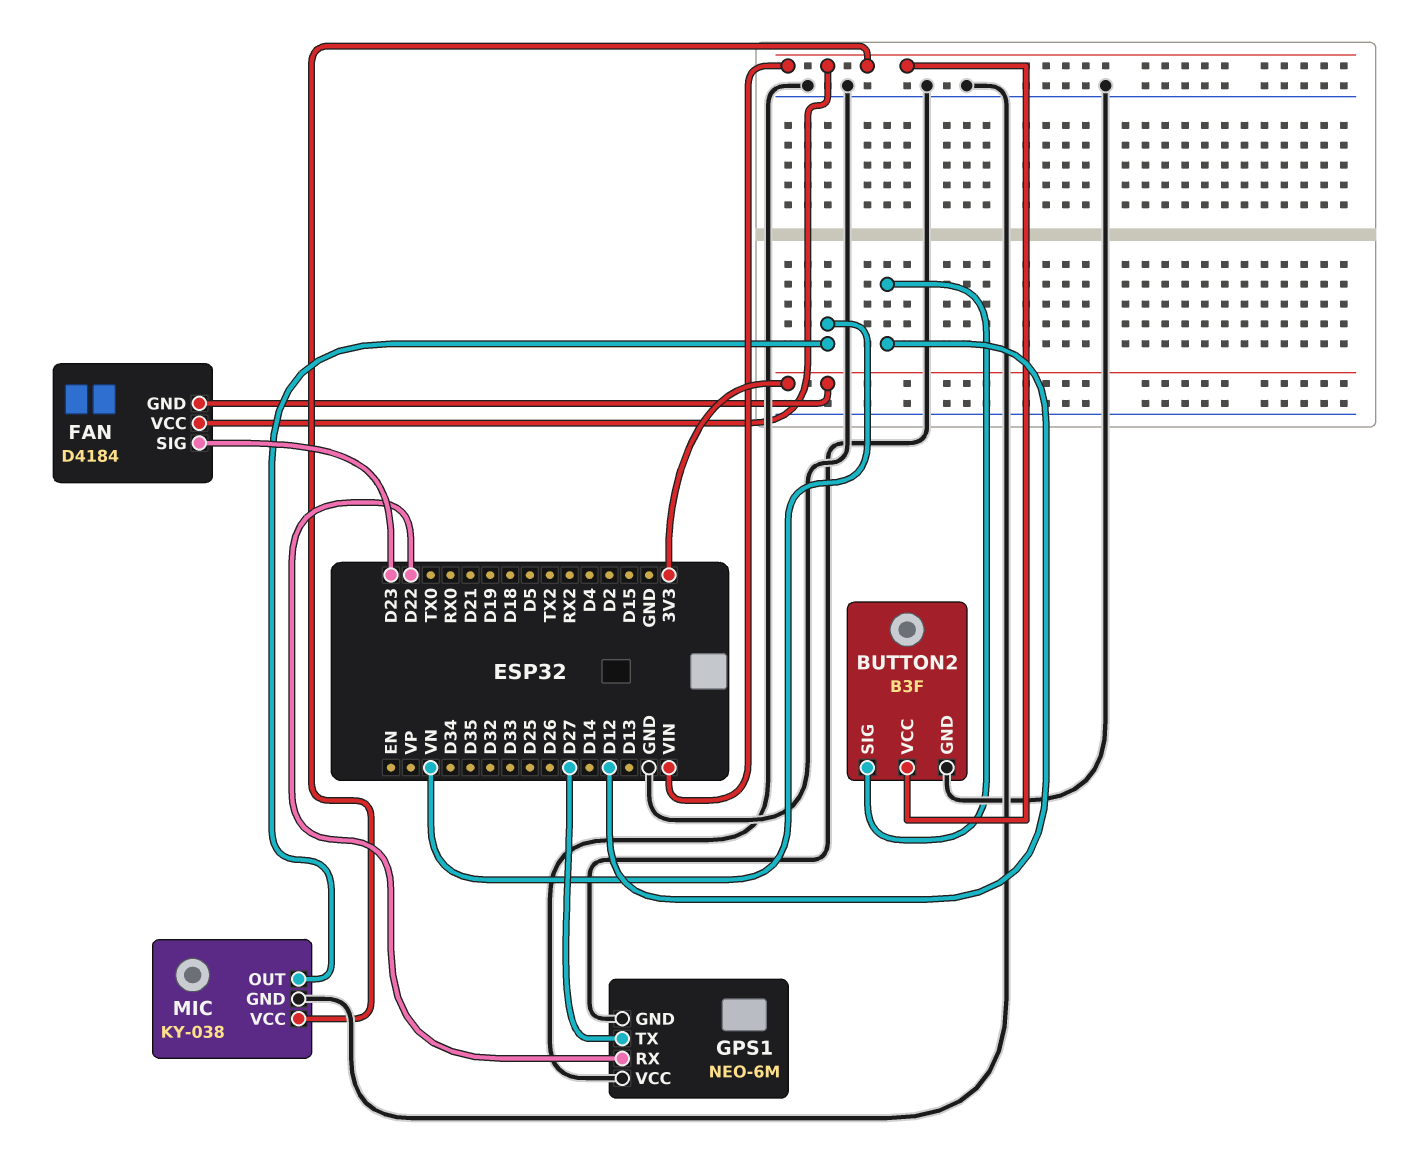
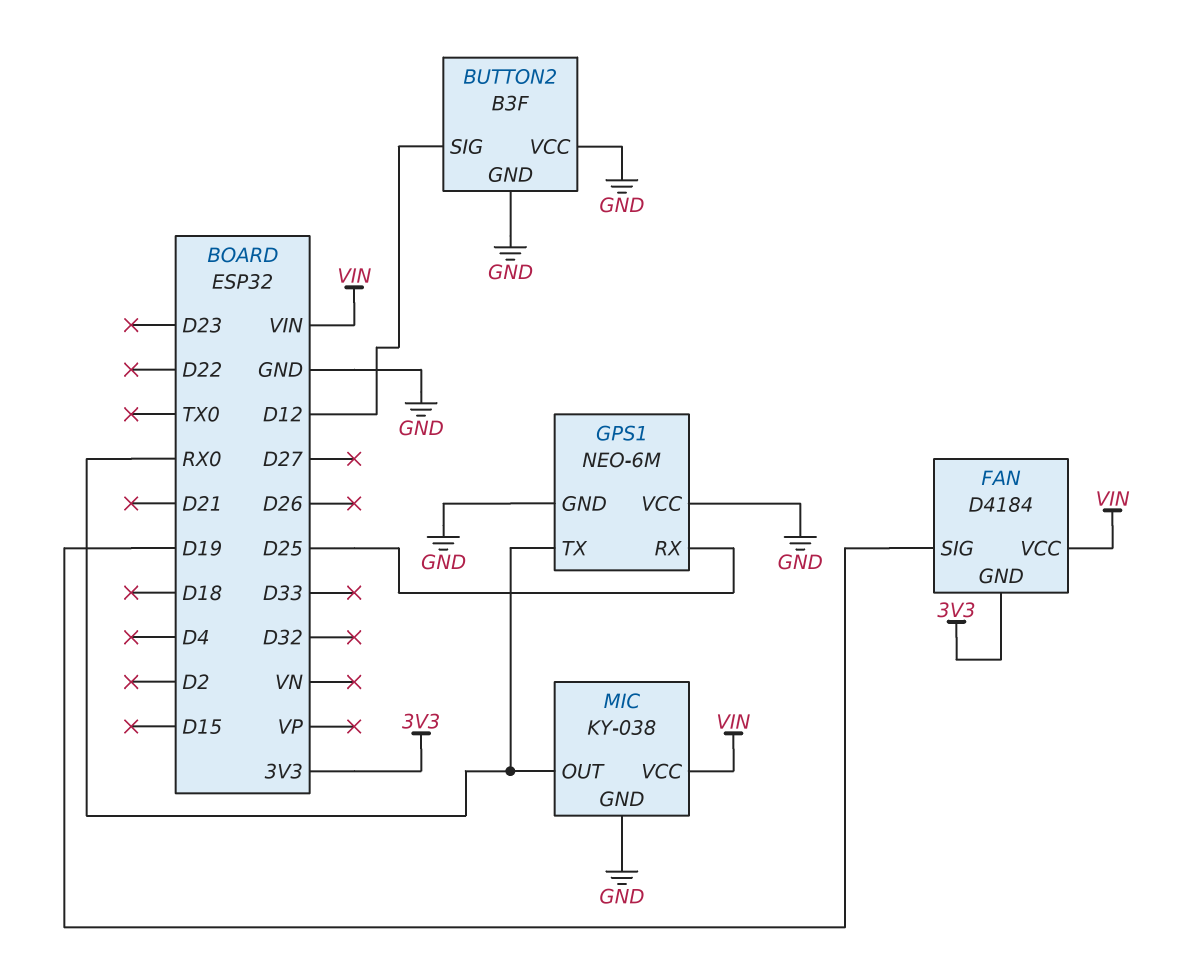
BUTTON2 pin VCC: VIN -> GND
FAN pin SIG: D23 -> D19
GPS1 pin RX: D22 -> D25
GPS1 pin TX: D27 -> RX0
MIC pin OUT: VN -> RX0

